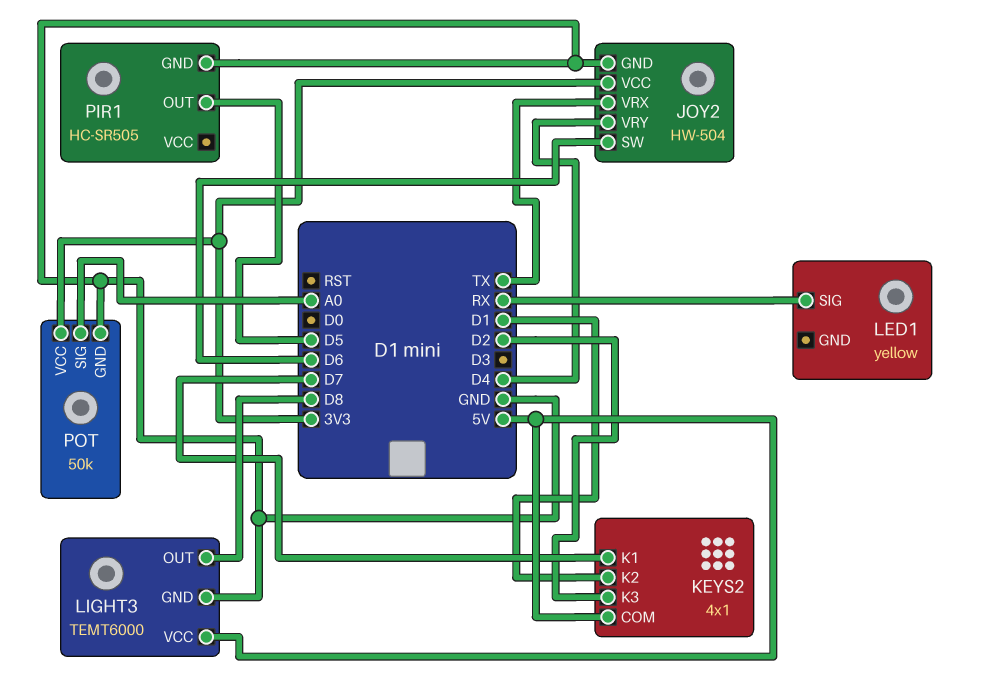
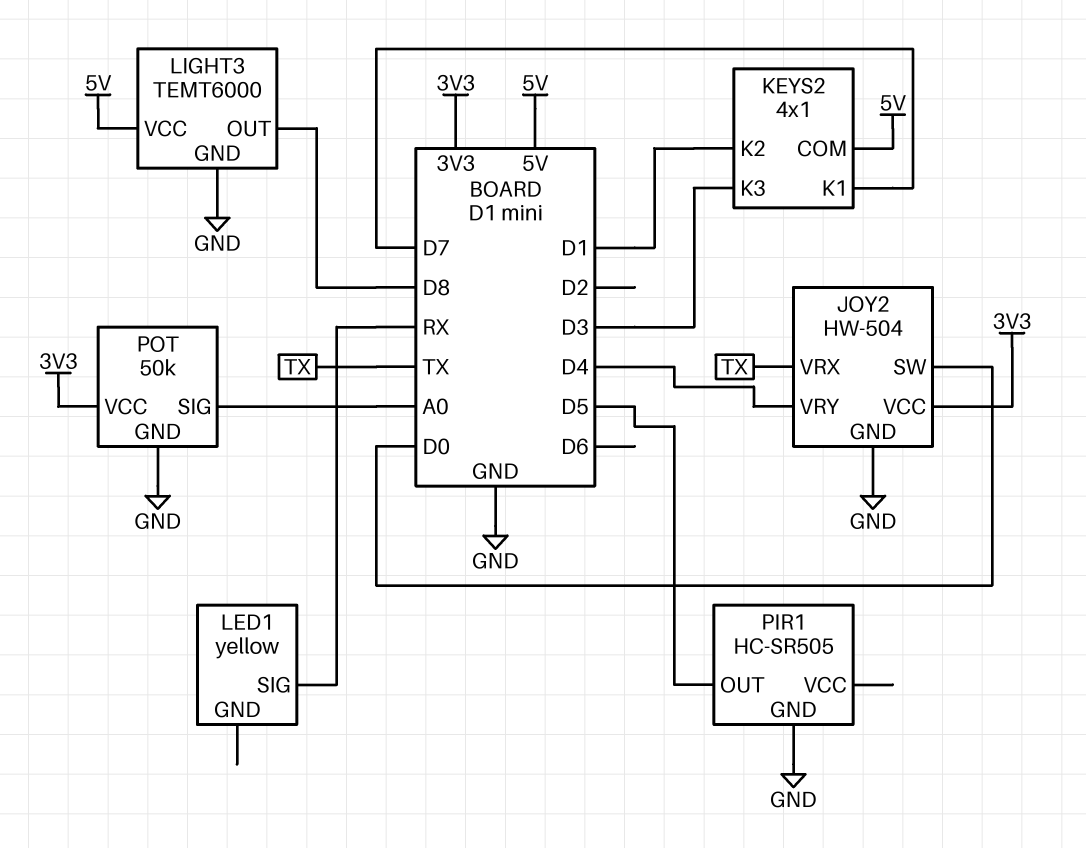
JOY2 pin SW: D6 -> D0
KEYS2 pin K3: D2 -> D3

